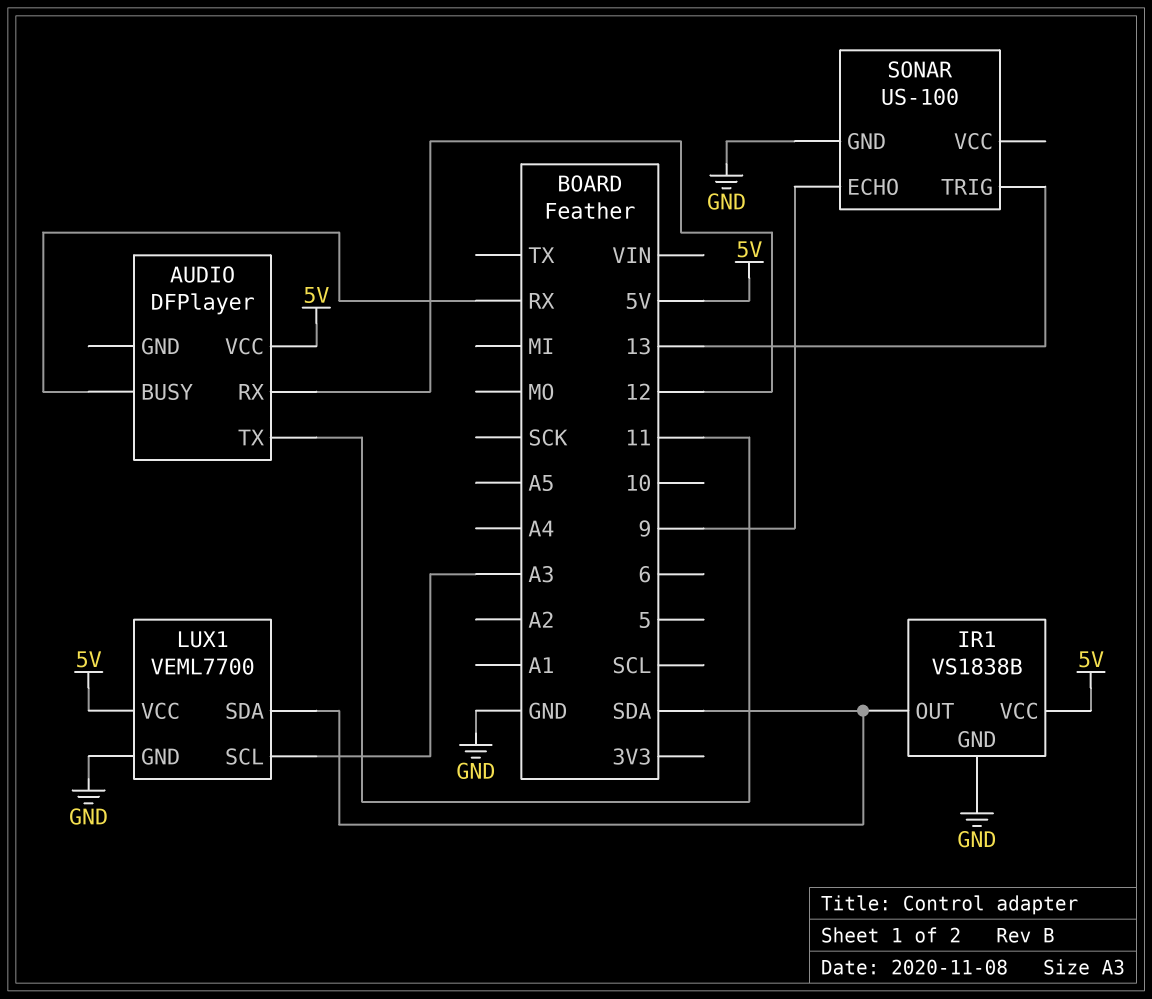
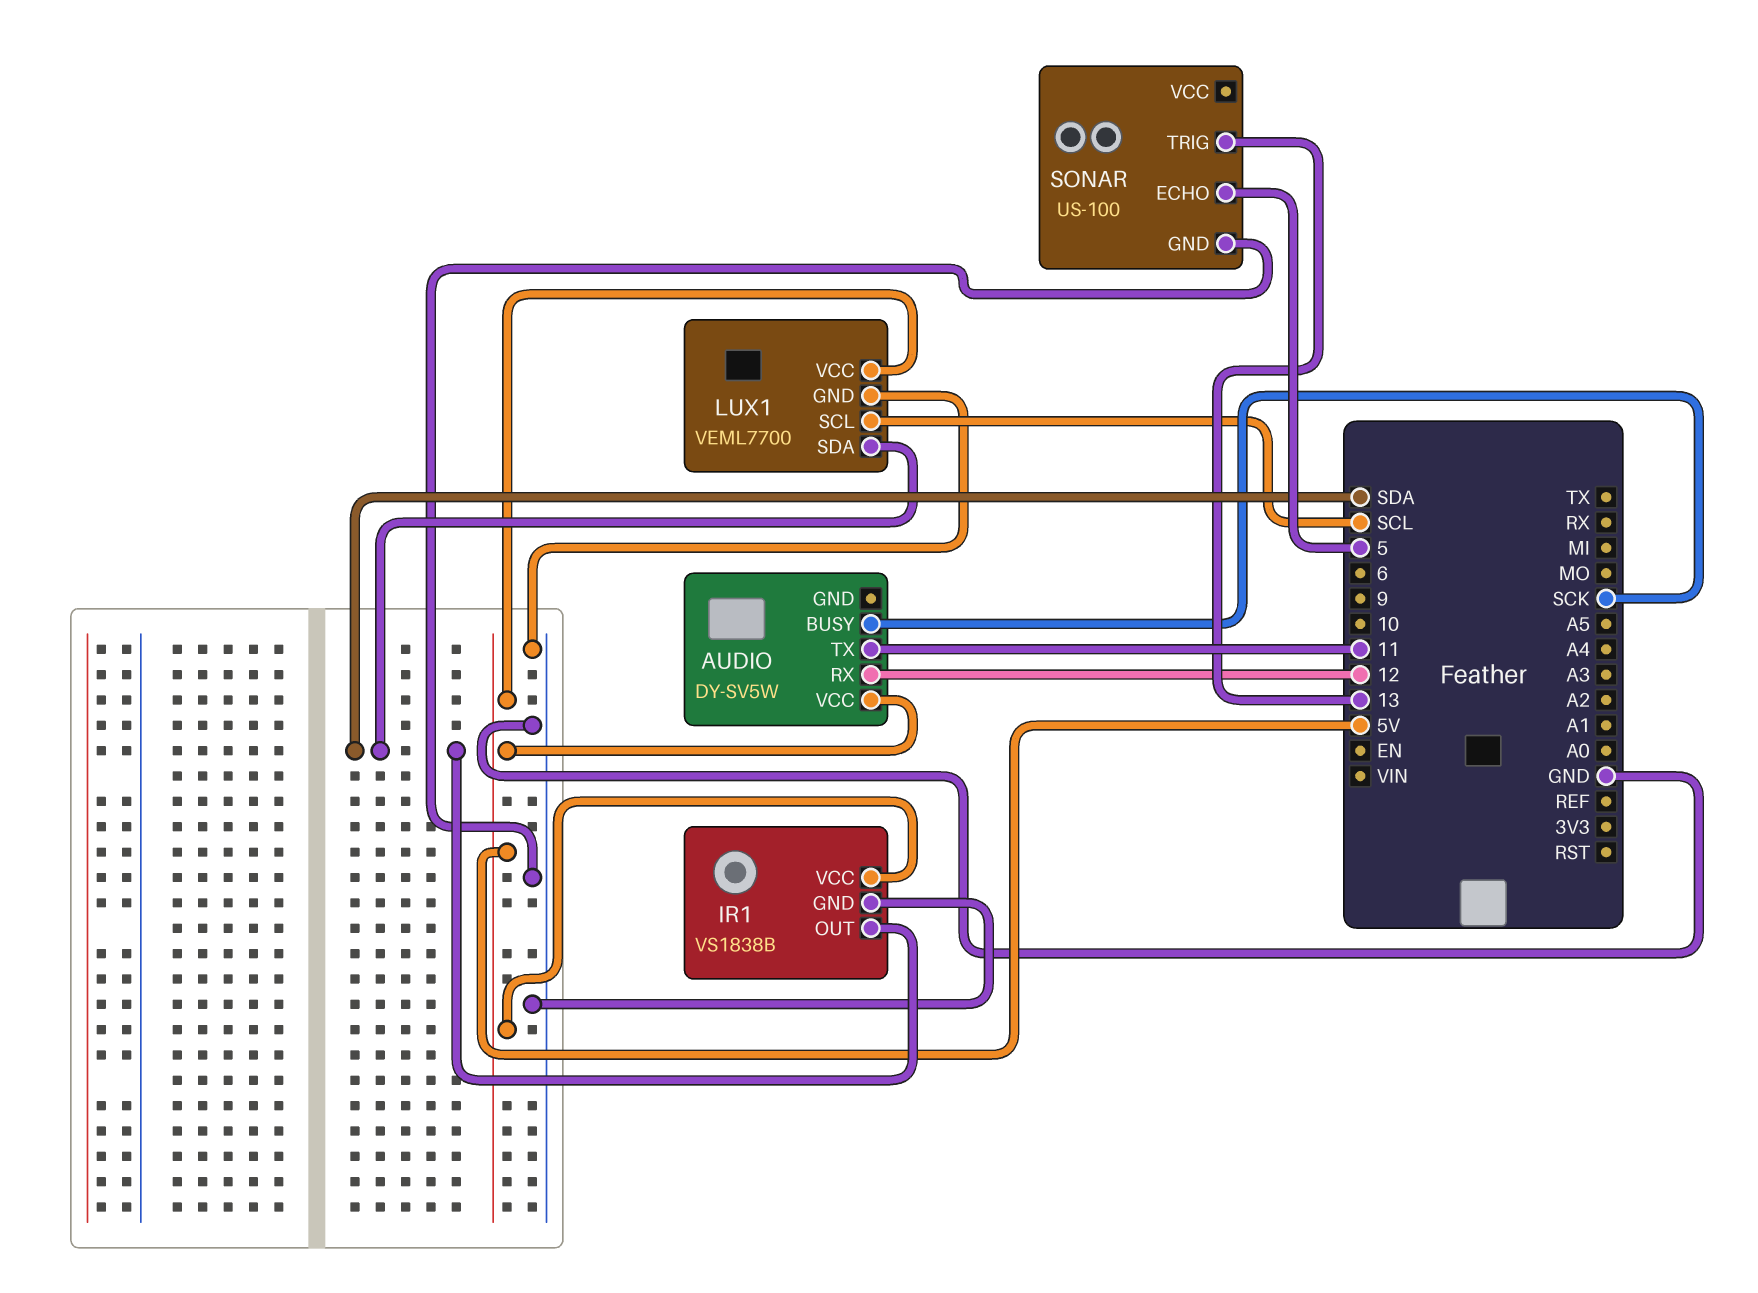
AUDIO: DFPlayer -> DY-SV5W
AUDIO pin BUSY: RX -> SCK
LUX1 pin SCL: A3 -> SCL
SONAR pin ECHO: 9 -> 5

